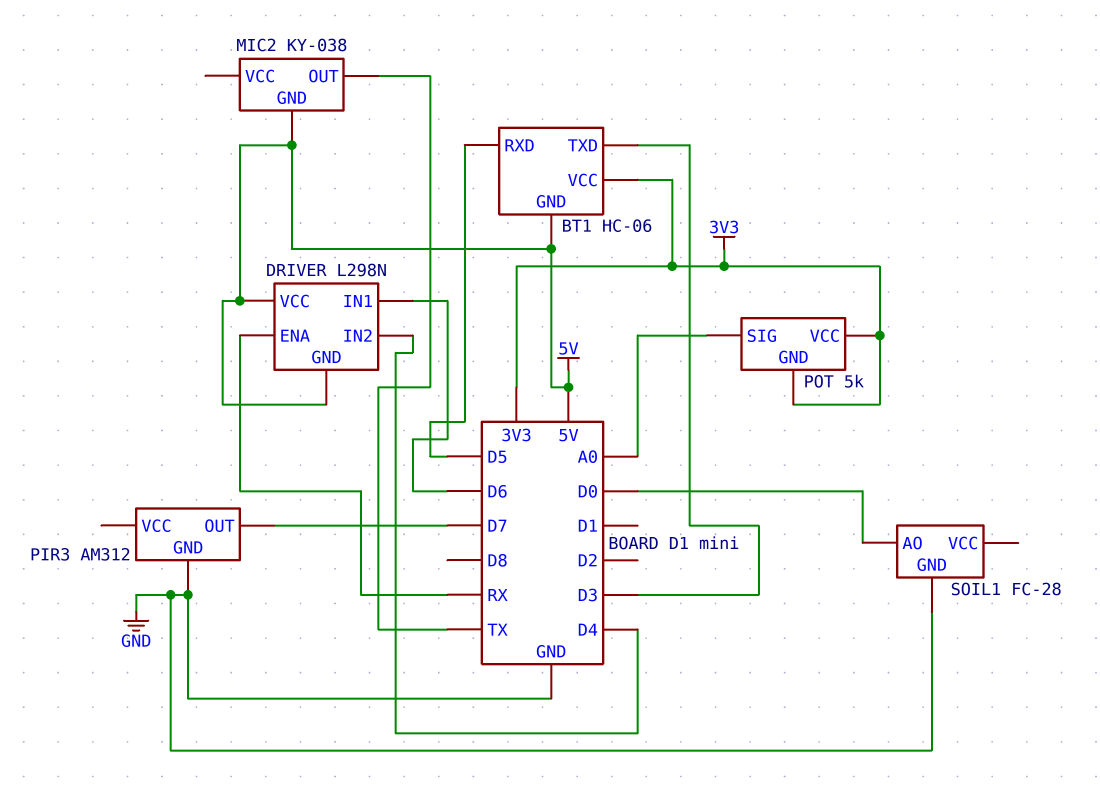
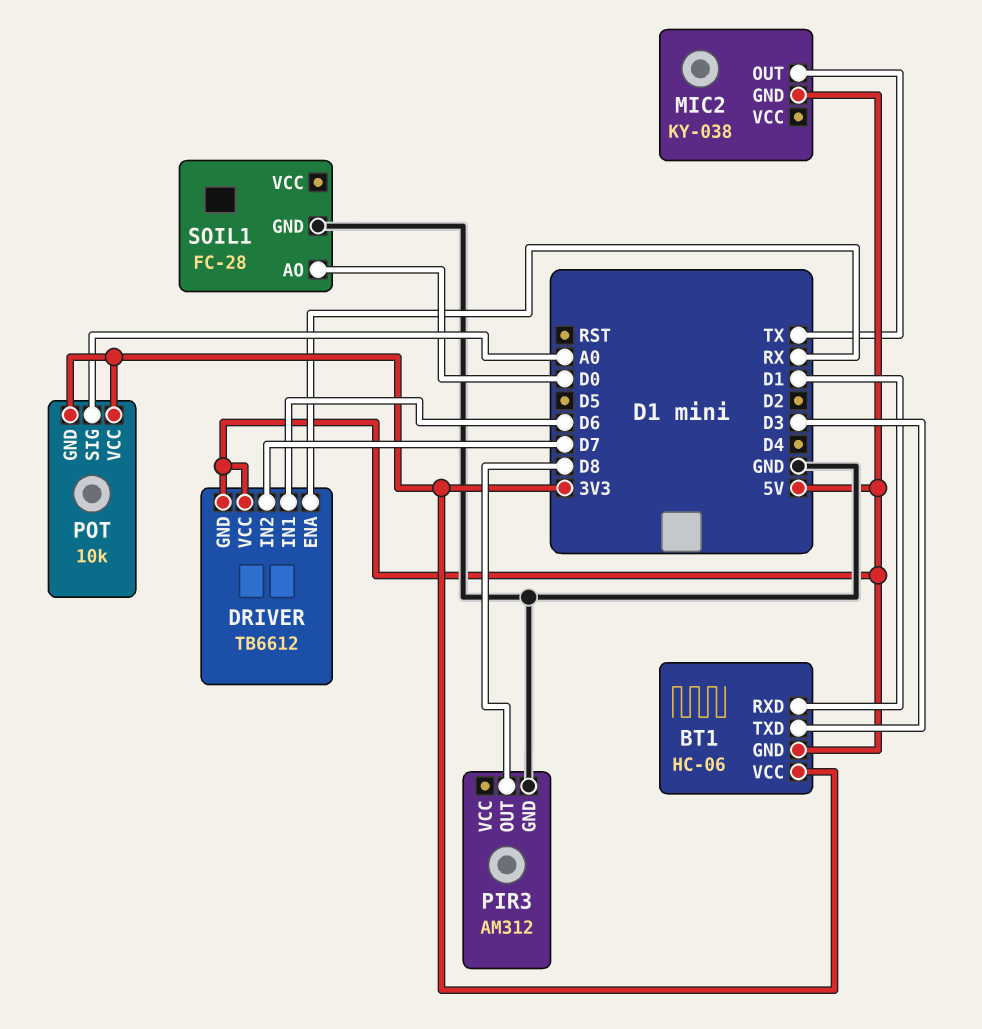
BT1 pin RXD: D5 -> D1
DRIVER: L298N -> TB6612
DRIVER pin IN2: D4 -> D7
PIR3 pin OUT: D7 -> D8
POT: 5k -> 10k

